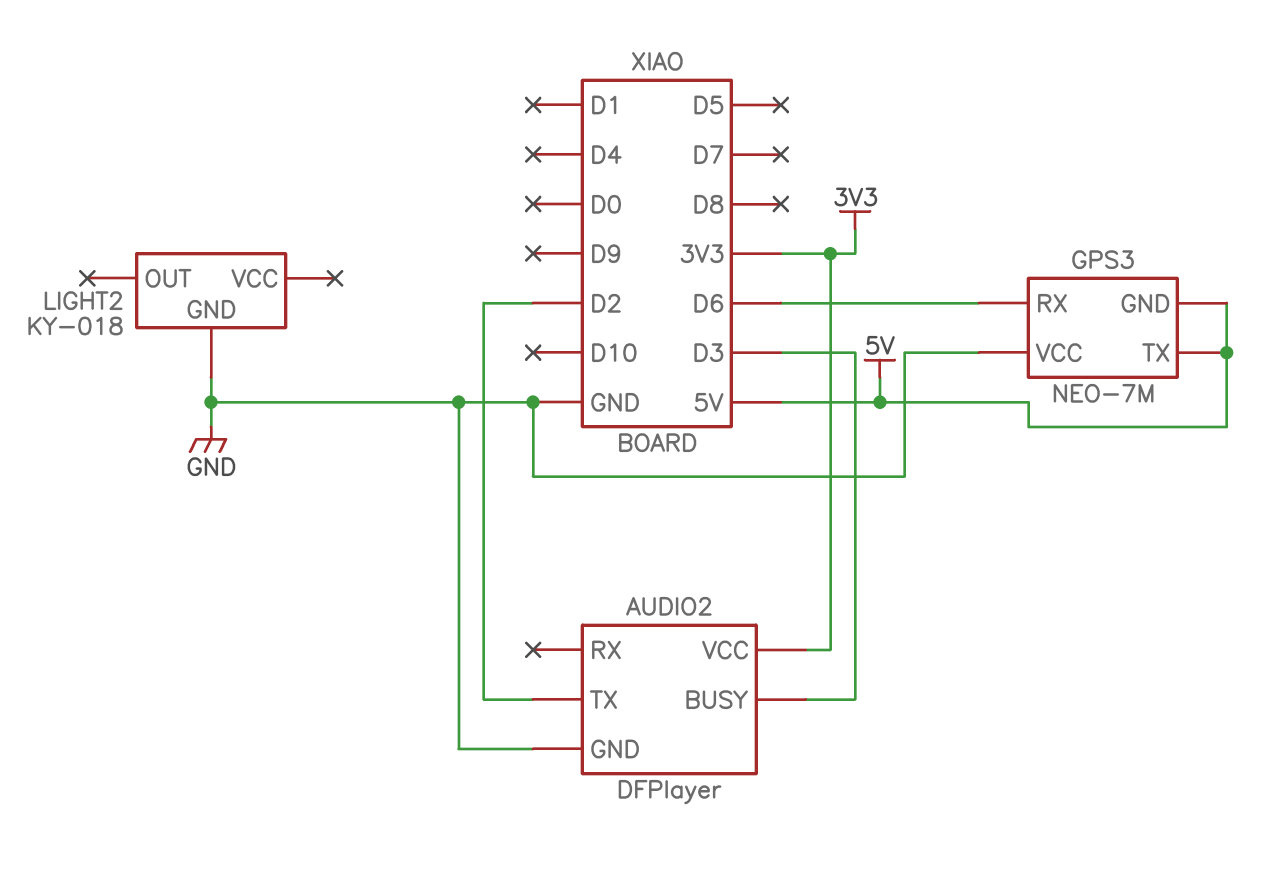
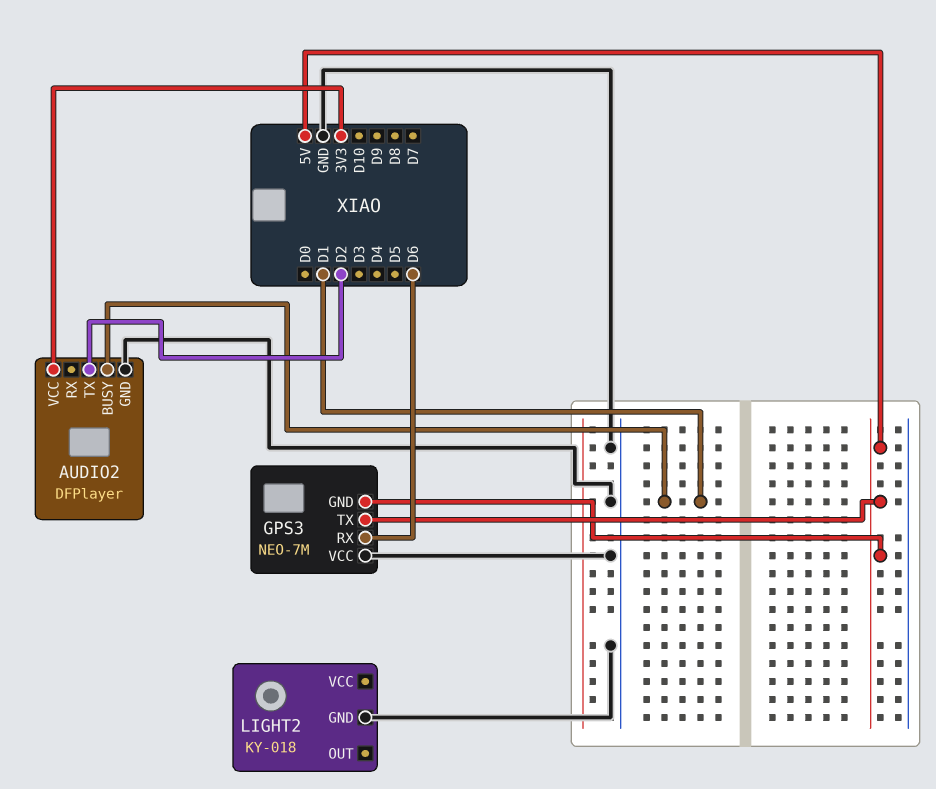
AUDIO2 pin BUSY: D3 -> D1

